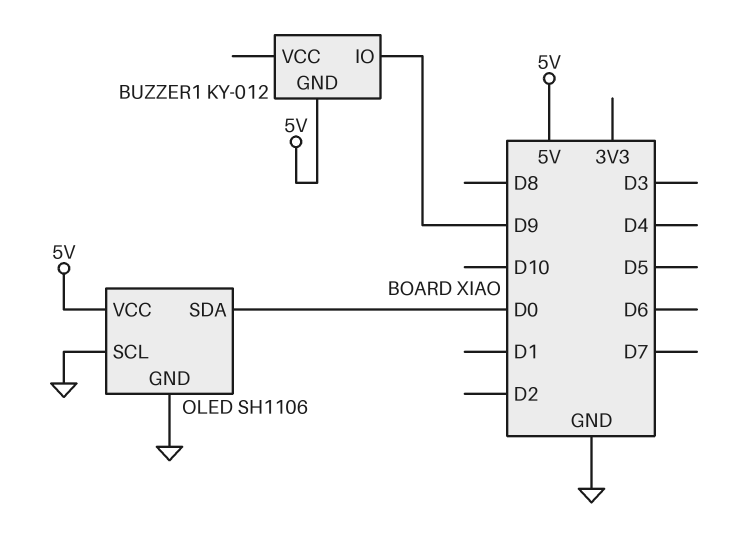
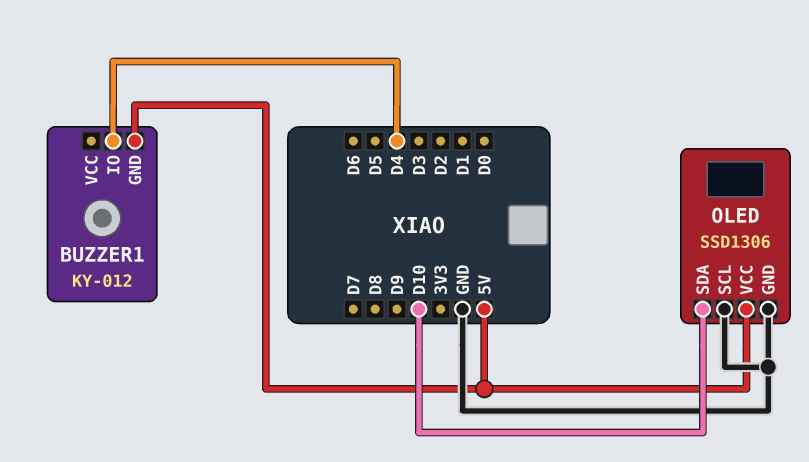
BUZZER1 pin IO: D9 -> D4
OLED: SH1106 -> SSD1306
OLED pin SDA: D0 -> D10

